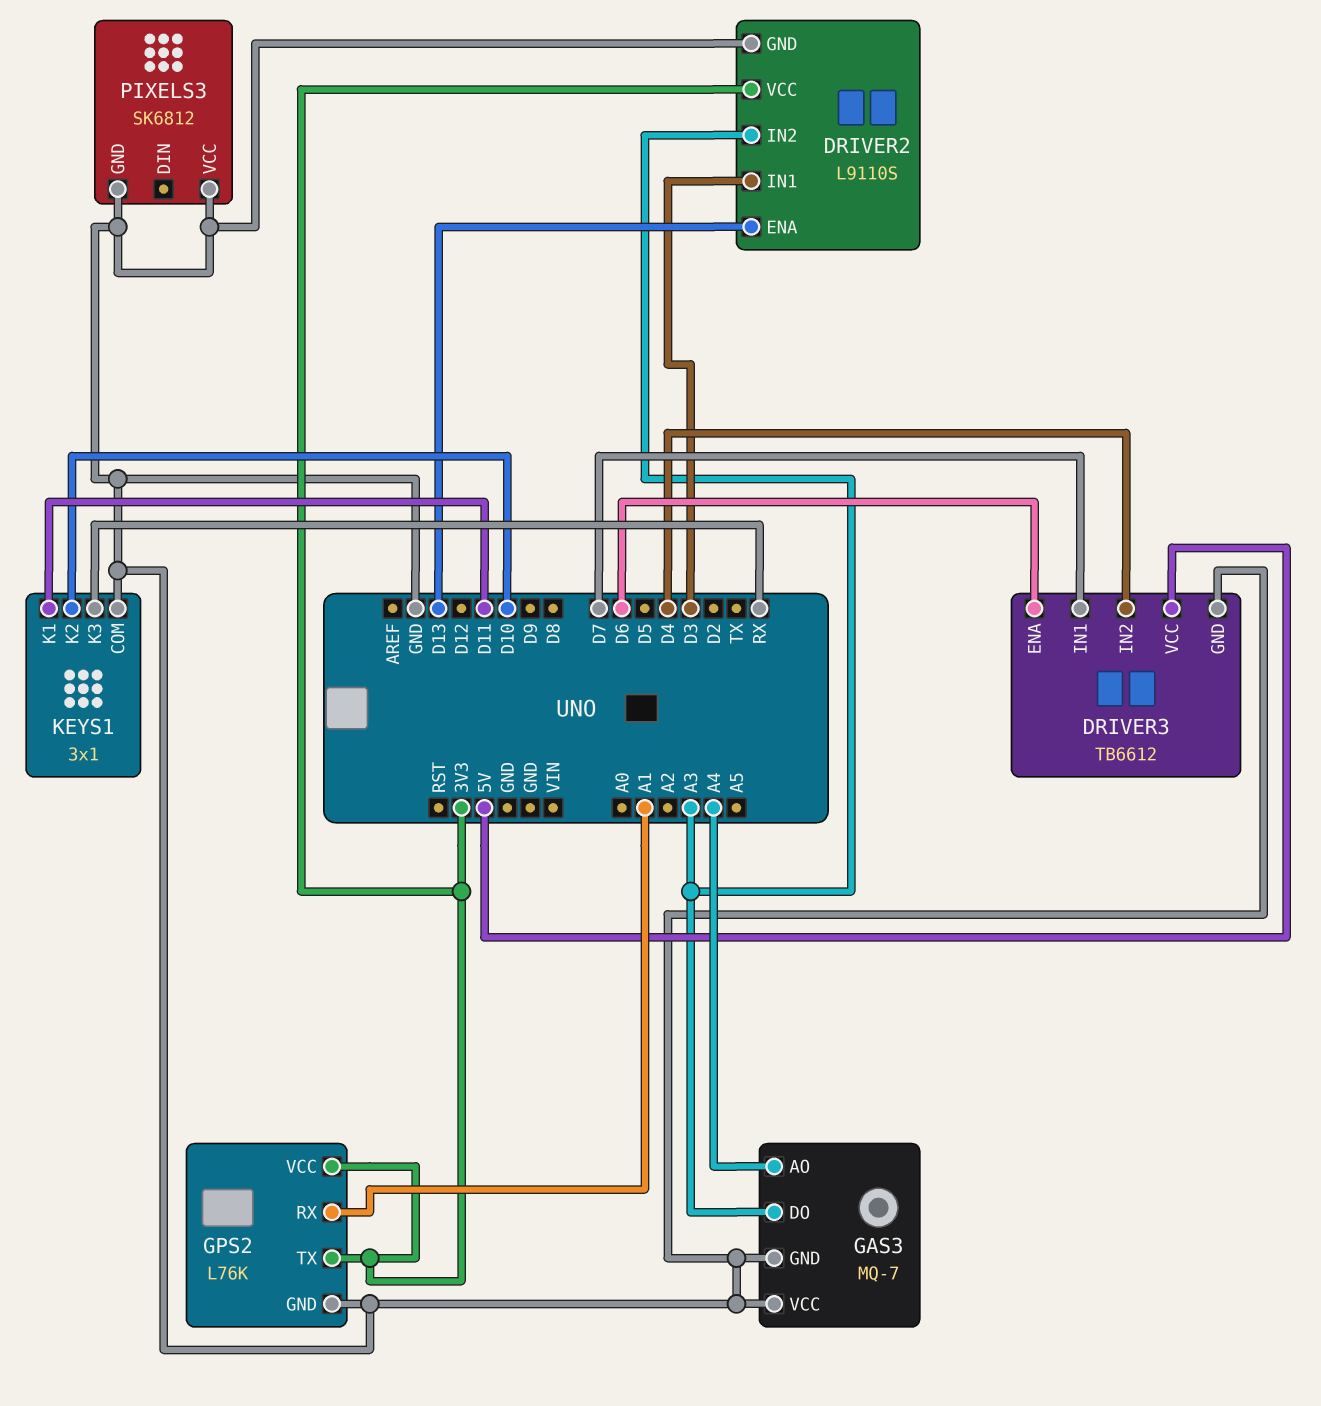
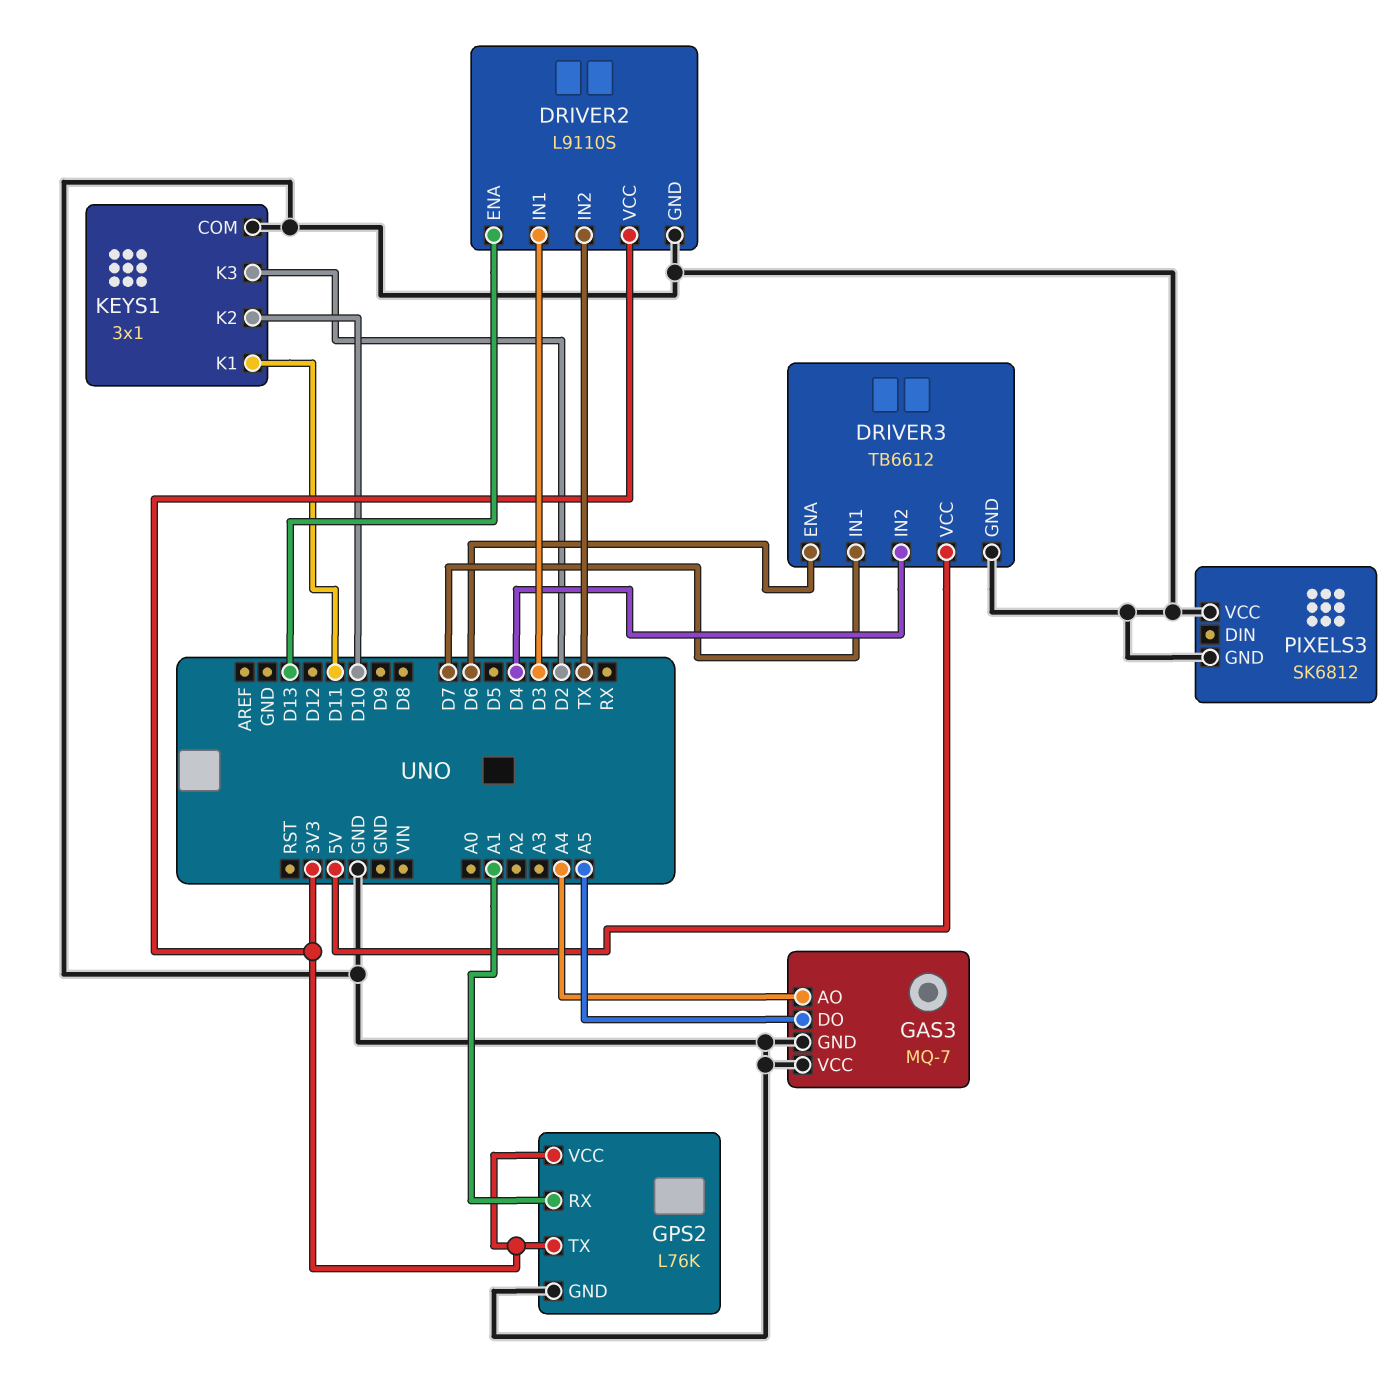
DRIVER2 pin IN2: A3 -> TX
GAS3 pin DO: A3 -> A5
KEYS1 pin K3: RX -> D2

